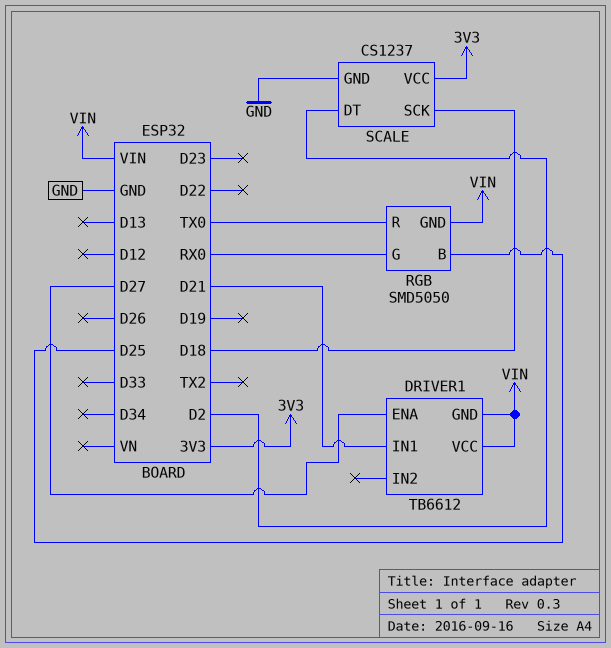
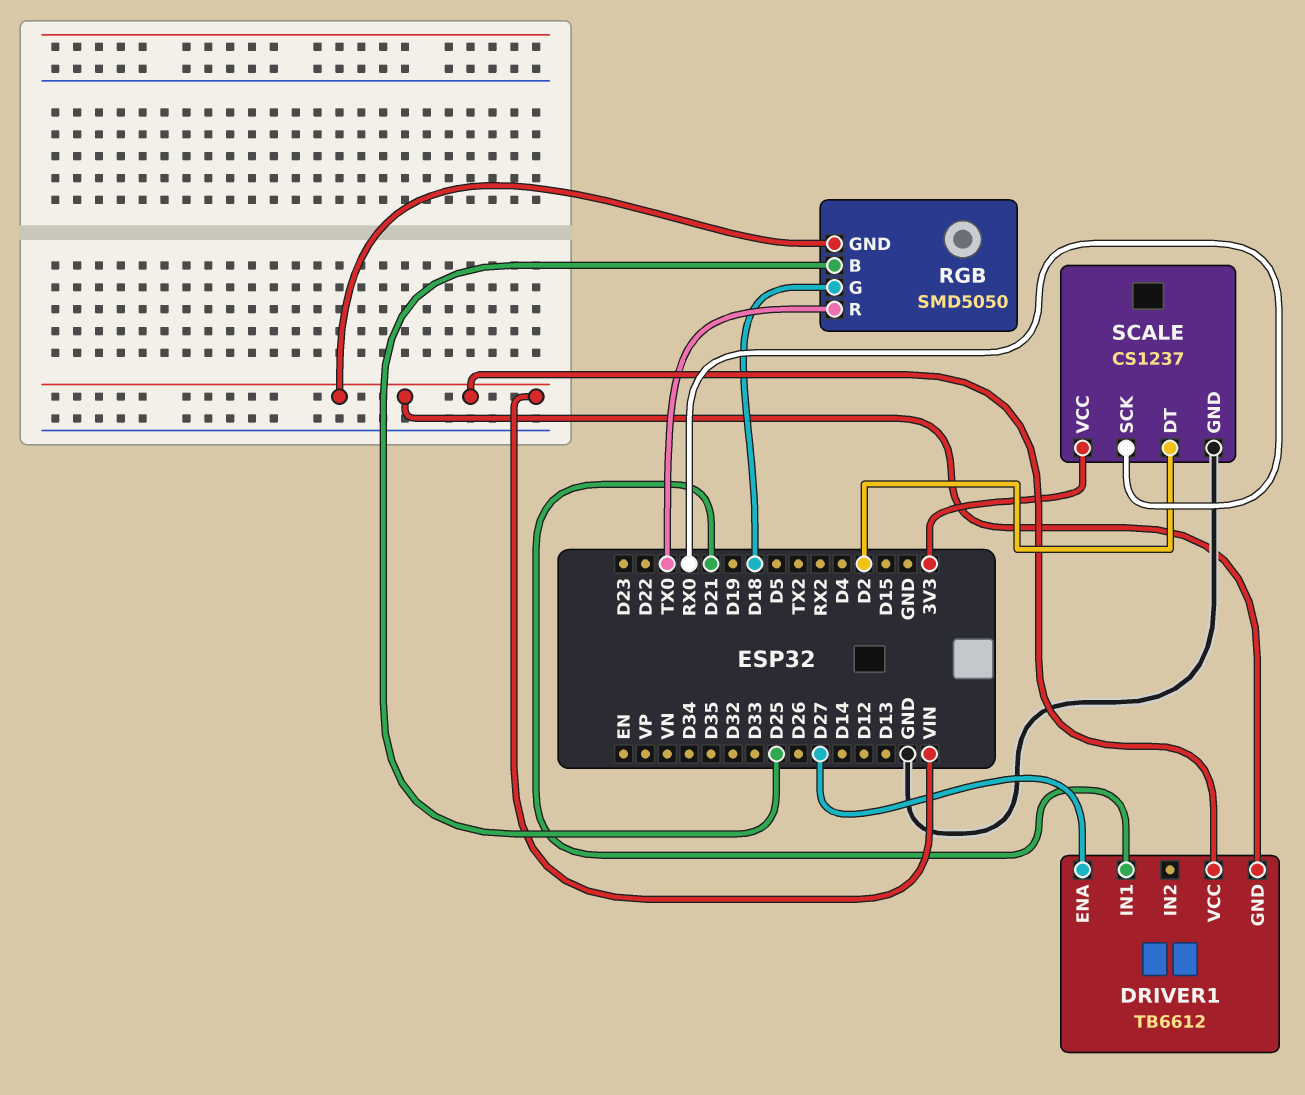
RGB pin G: RX0 -> D18
SCALE pin SCK: D18 -> RX0

